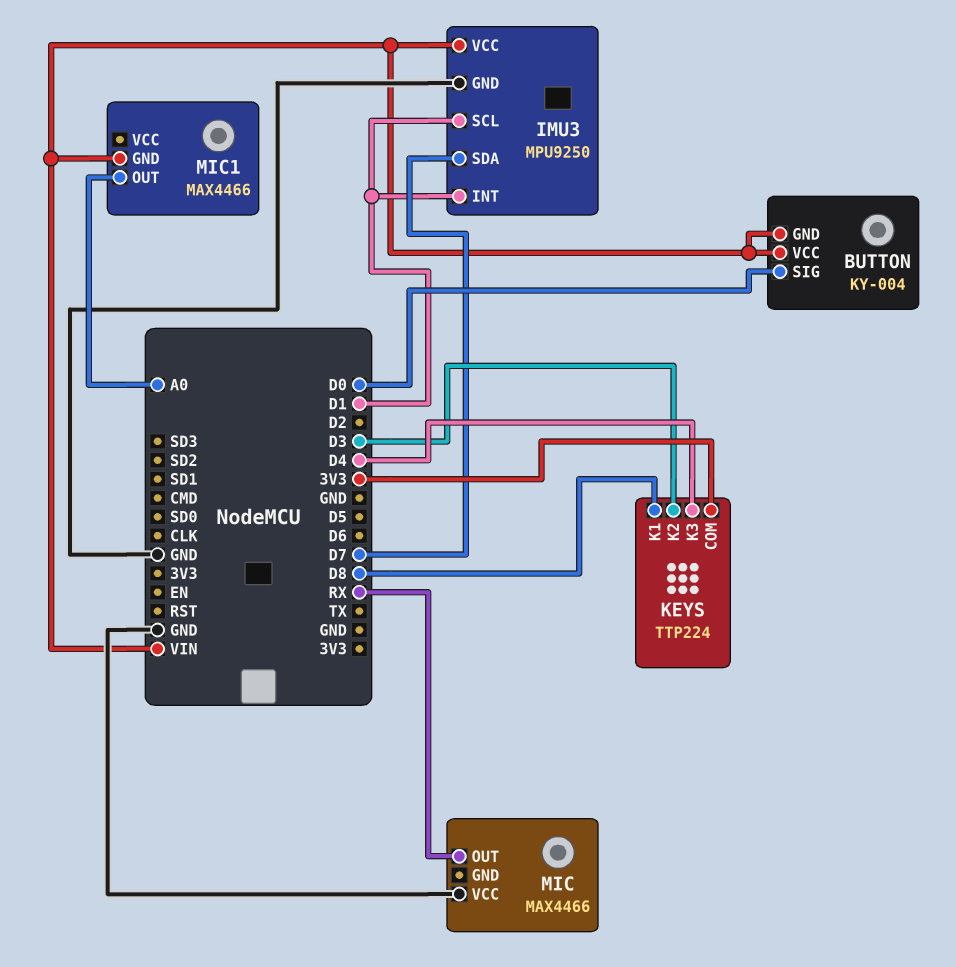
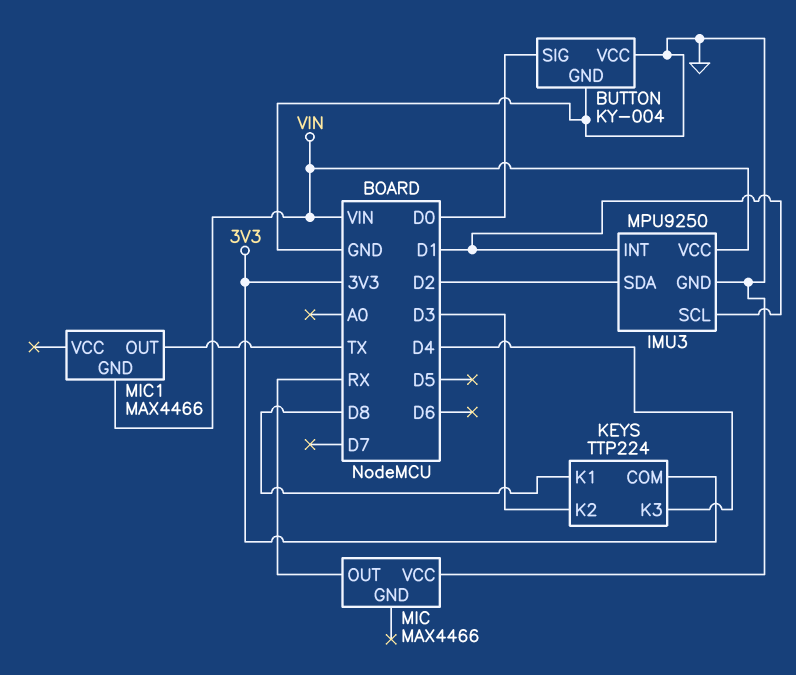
BUTTON pin GND: VIN -> GND
BUTTON pin VCC: VIN -> GND
IMU3 pin SDA: D7 -> D2
MIC1 pin OUT: A0 -> TX

